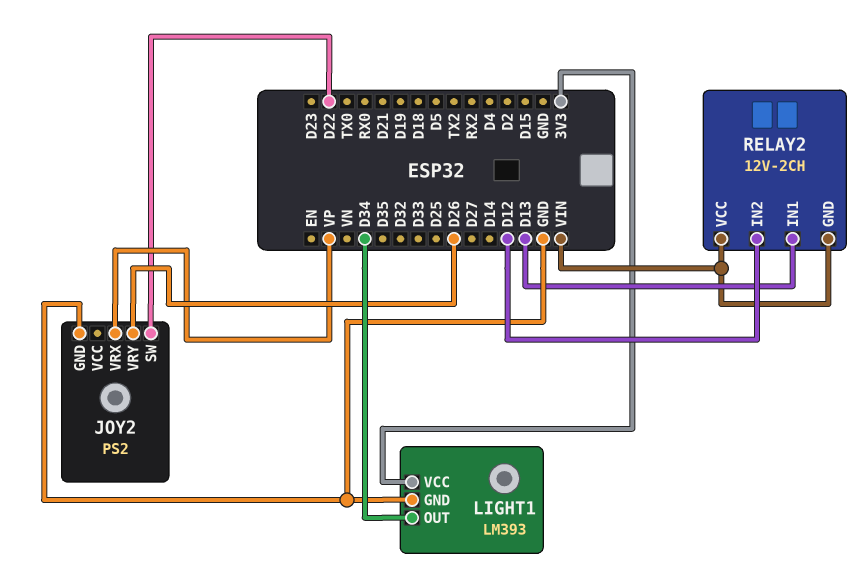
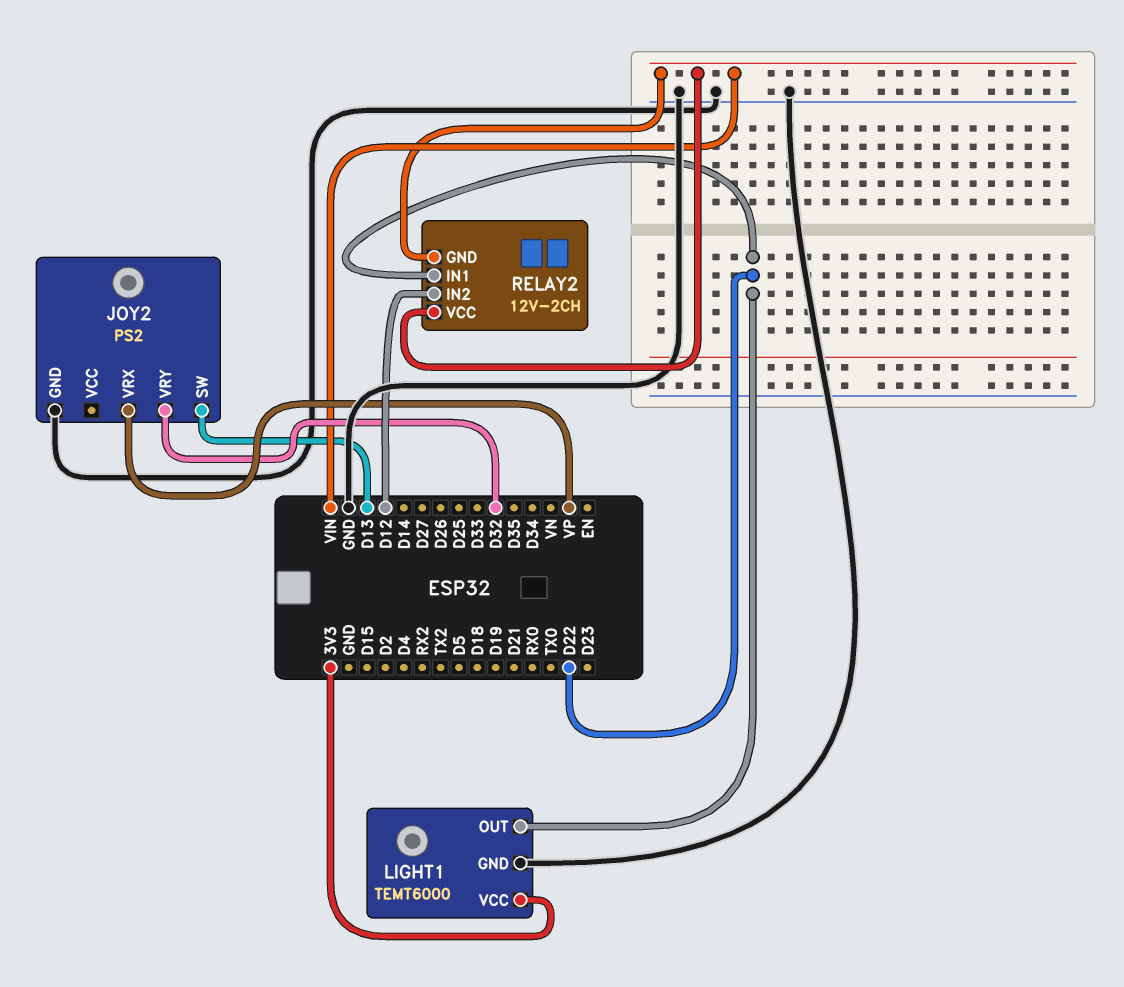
JOY2 pin SW: D22 -> D13
JOY2 pin VRY: D26 -> D32
LIGHT1: LM393 -> TEMT6000
LIGHT1 pin OUT: D34 -> D22
RELAY2 pin IN1: D13 -> D22

